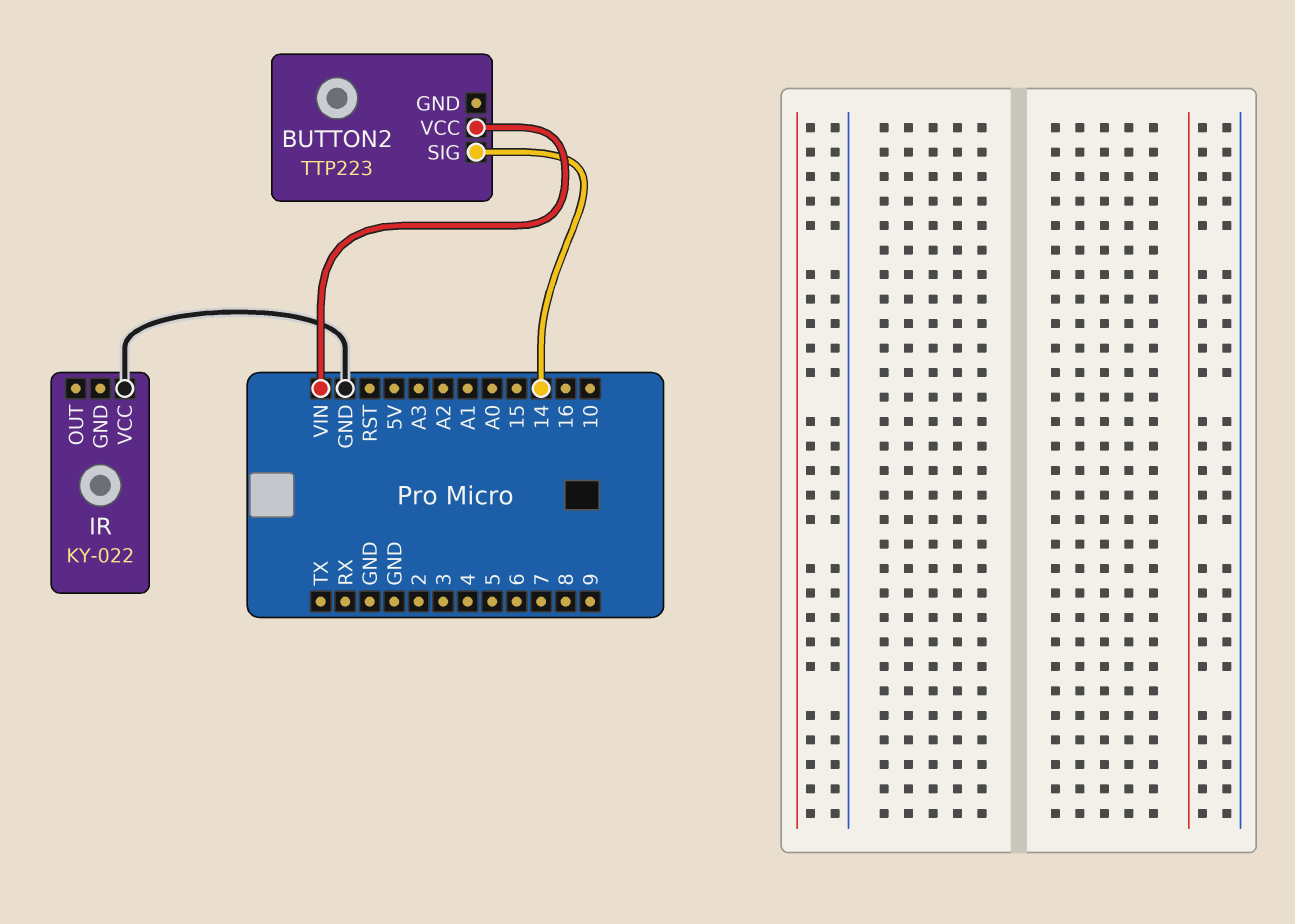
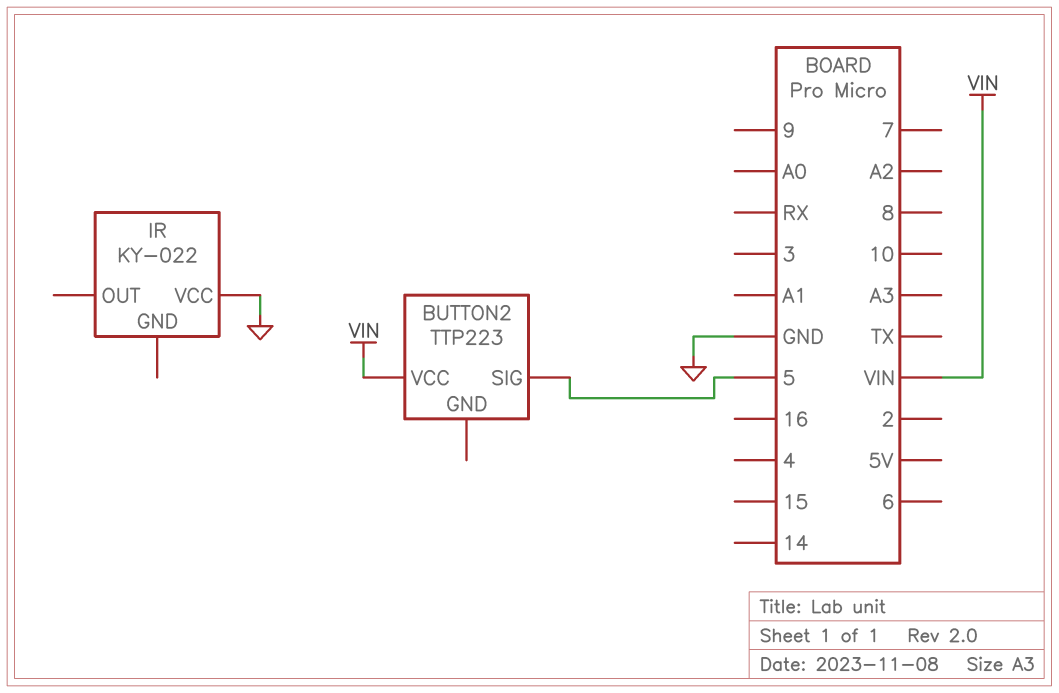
BUTTON2 pin SIG: 14 -> 5

